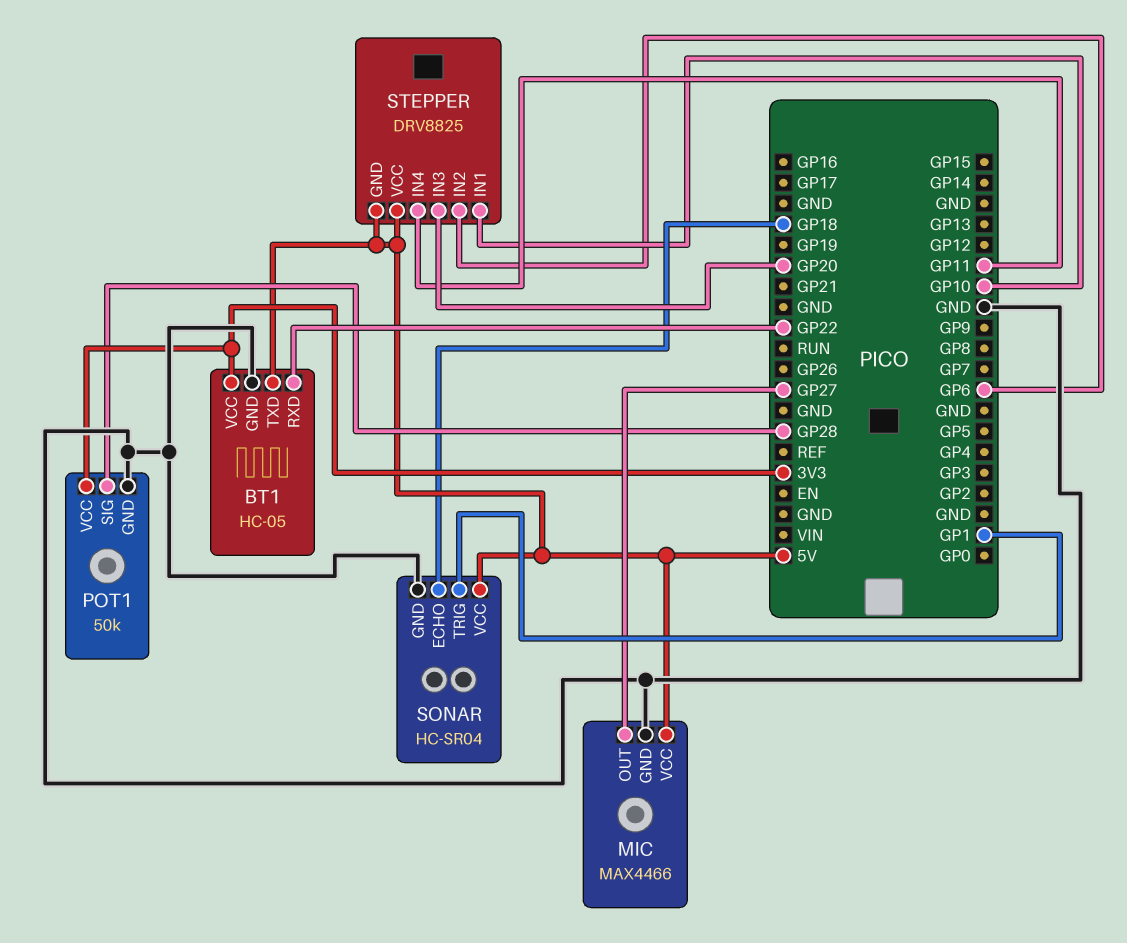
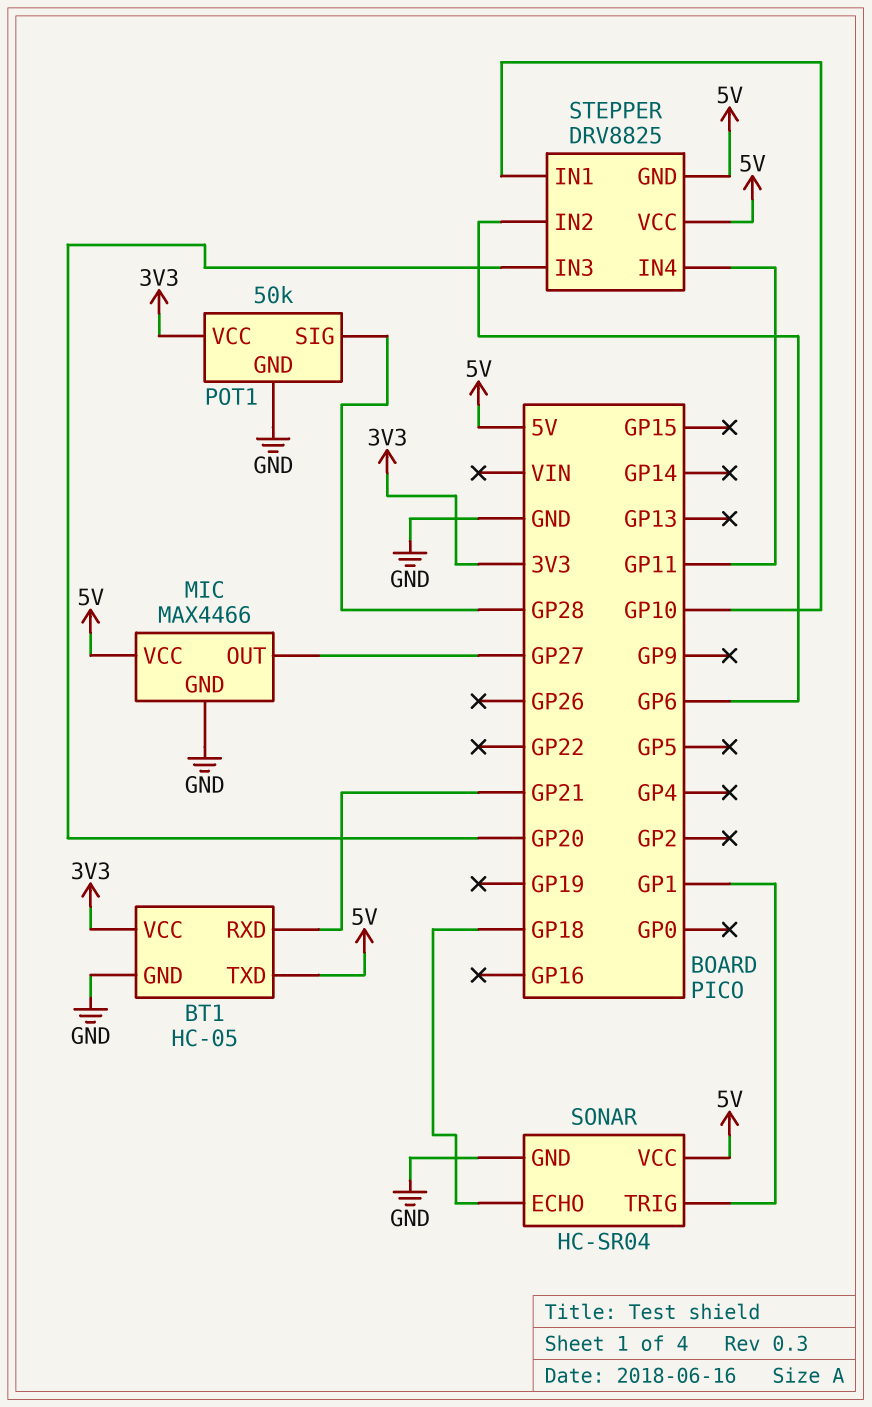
BT1 pin RXD: GP22 -> GP21

